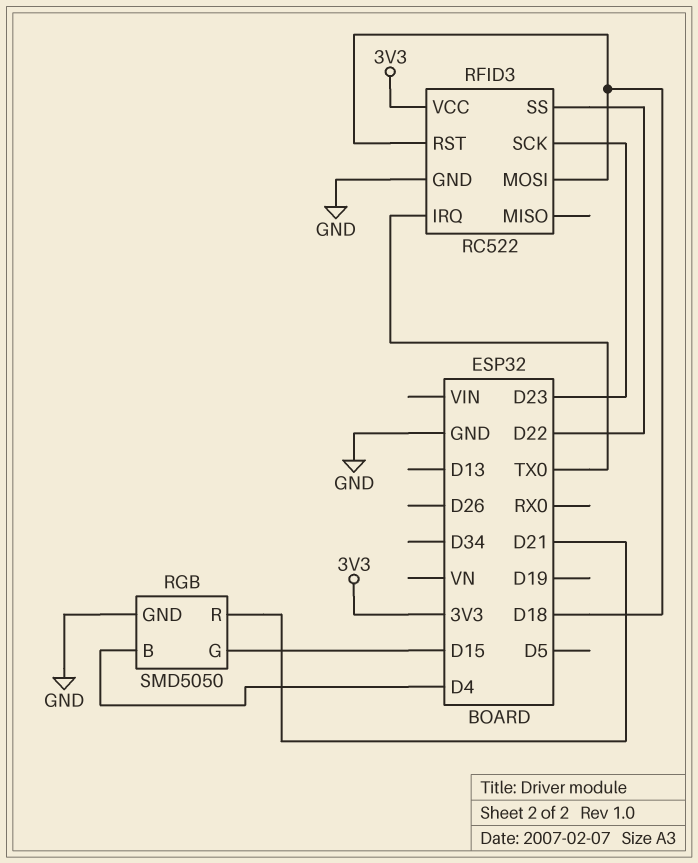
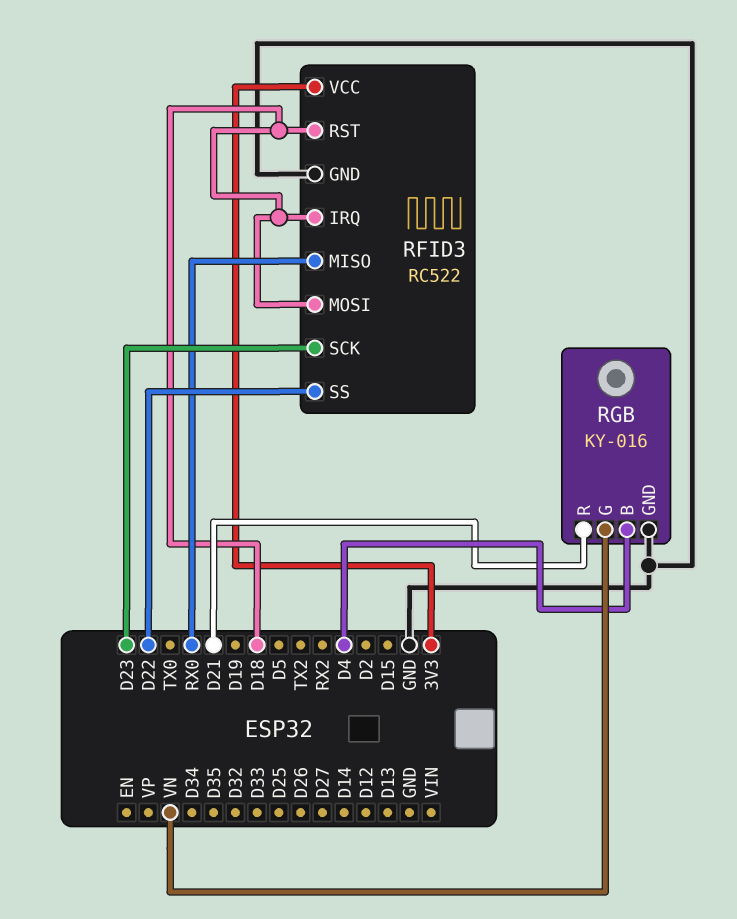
RFID3 pin IRQ: TX0 -> D18
RFID3 pin MISO: none -> RX0
RGB: SMD5050 -> KY-016
RGB pin G: D15 -> VN

